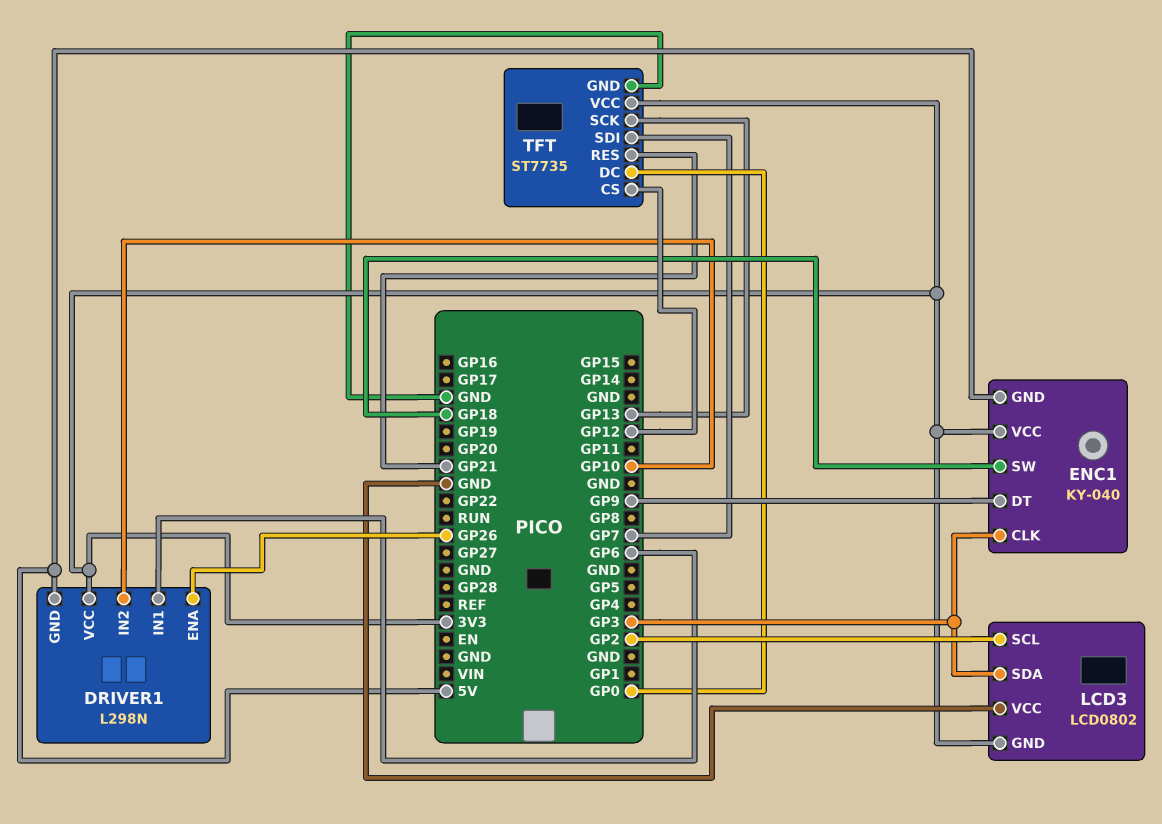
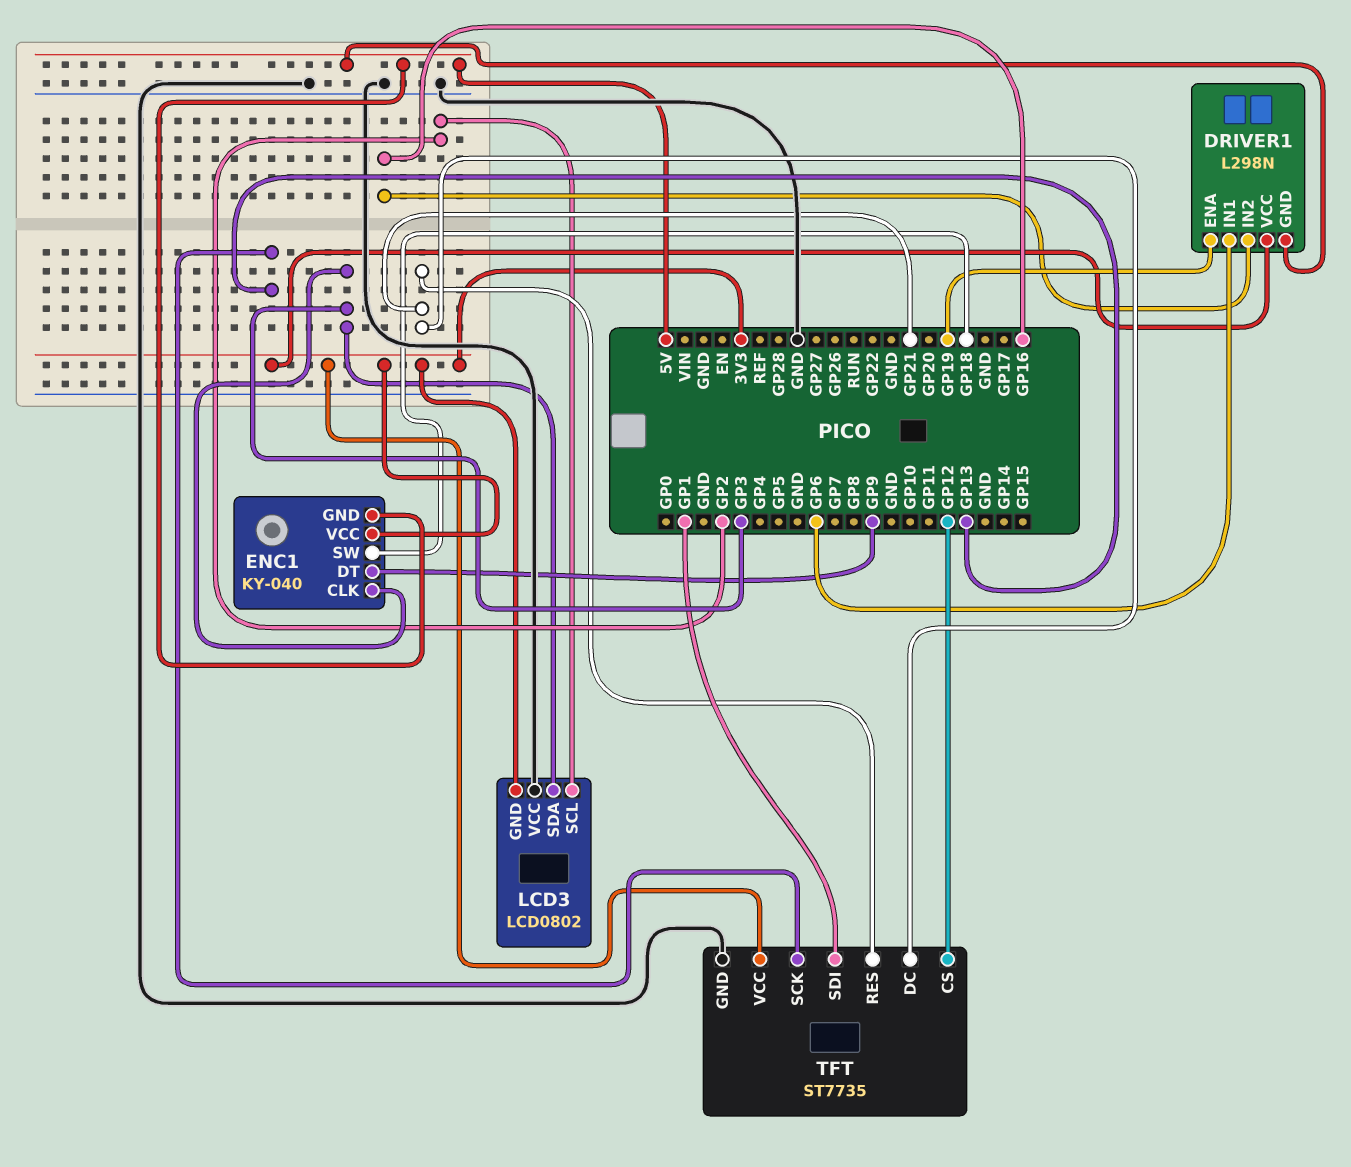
DRIVER1 pin ENA: GP26 -> GP19
DRIVER1 pin IN2: GP10 -> GP16
TFT pin DC: GP0 -> GP21
TFT pin SDI: GP7 -> GP1

